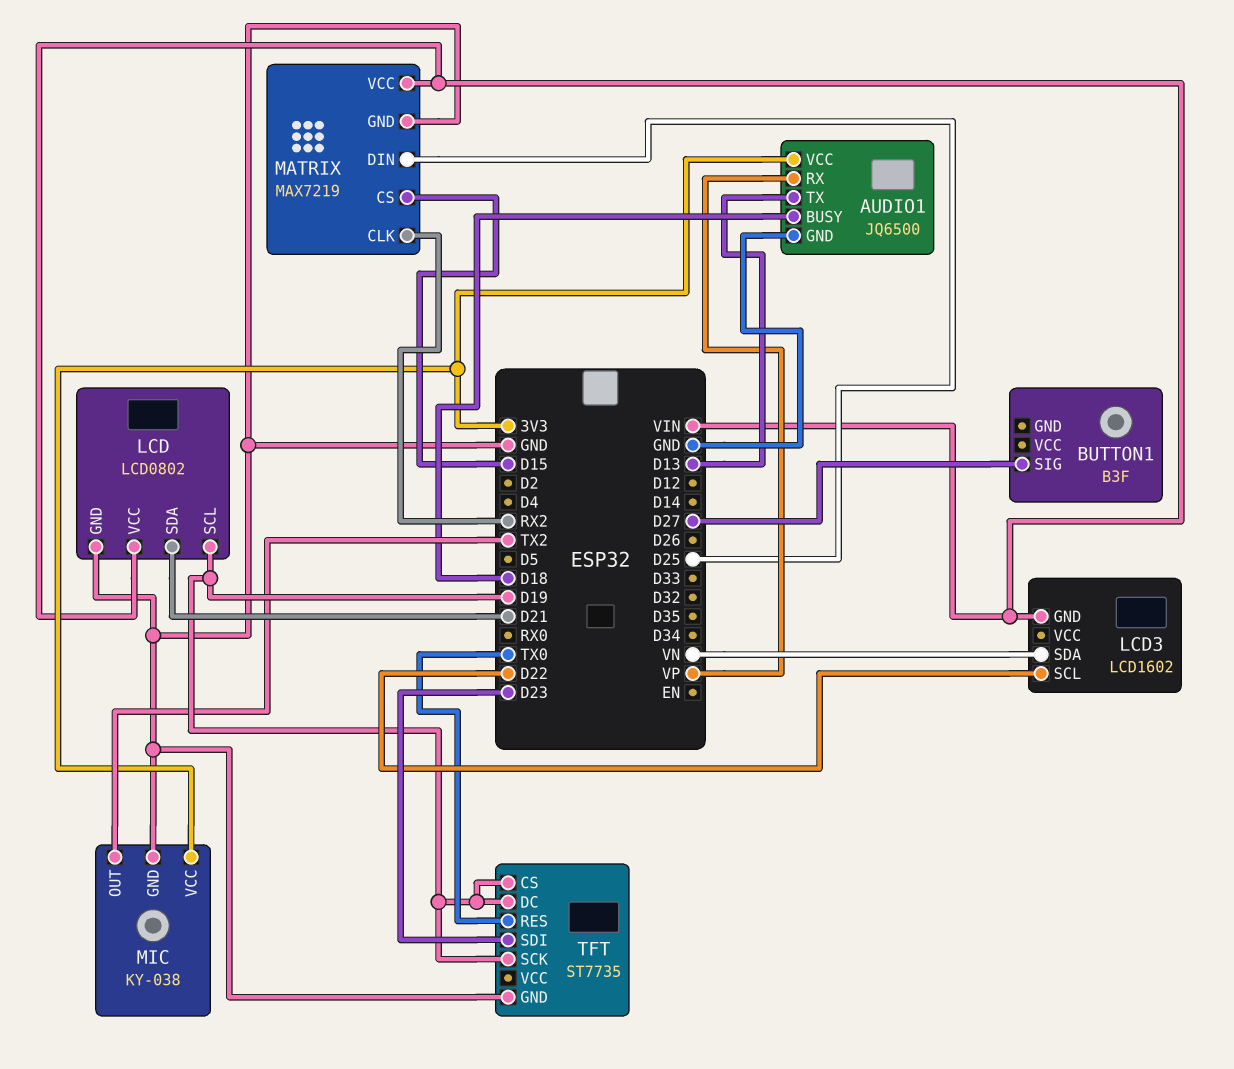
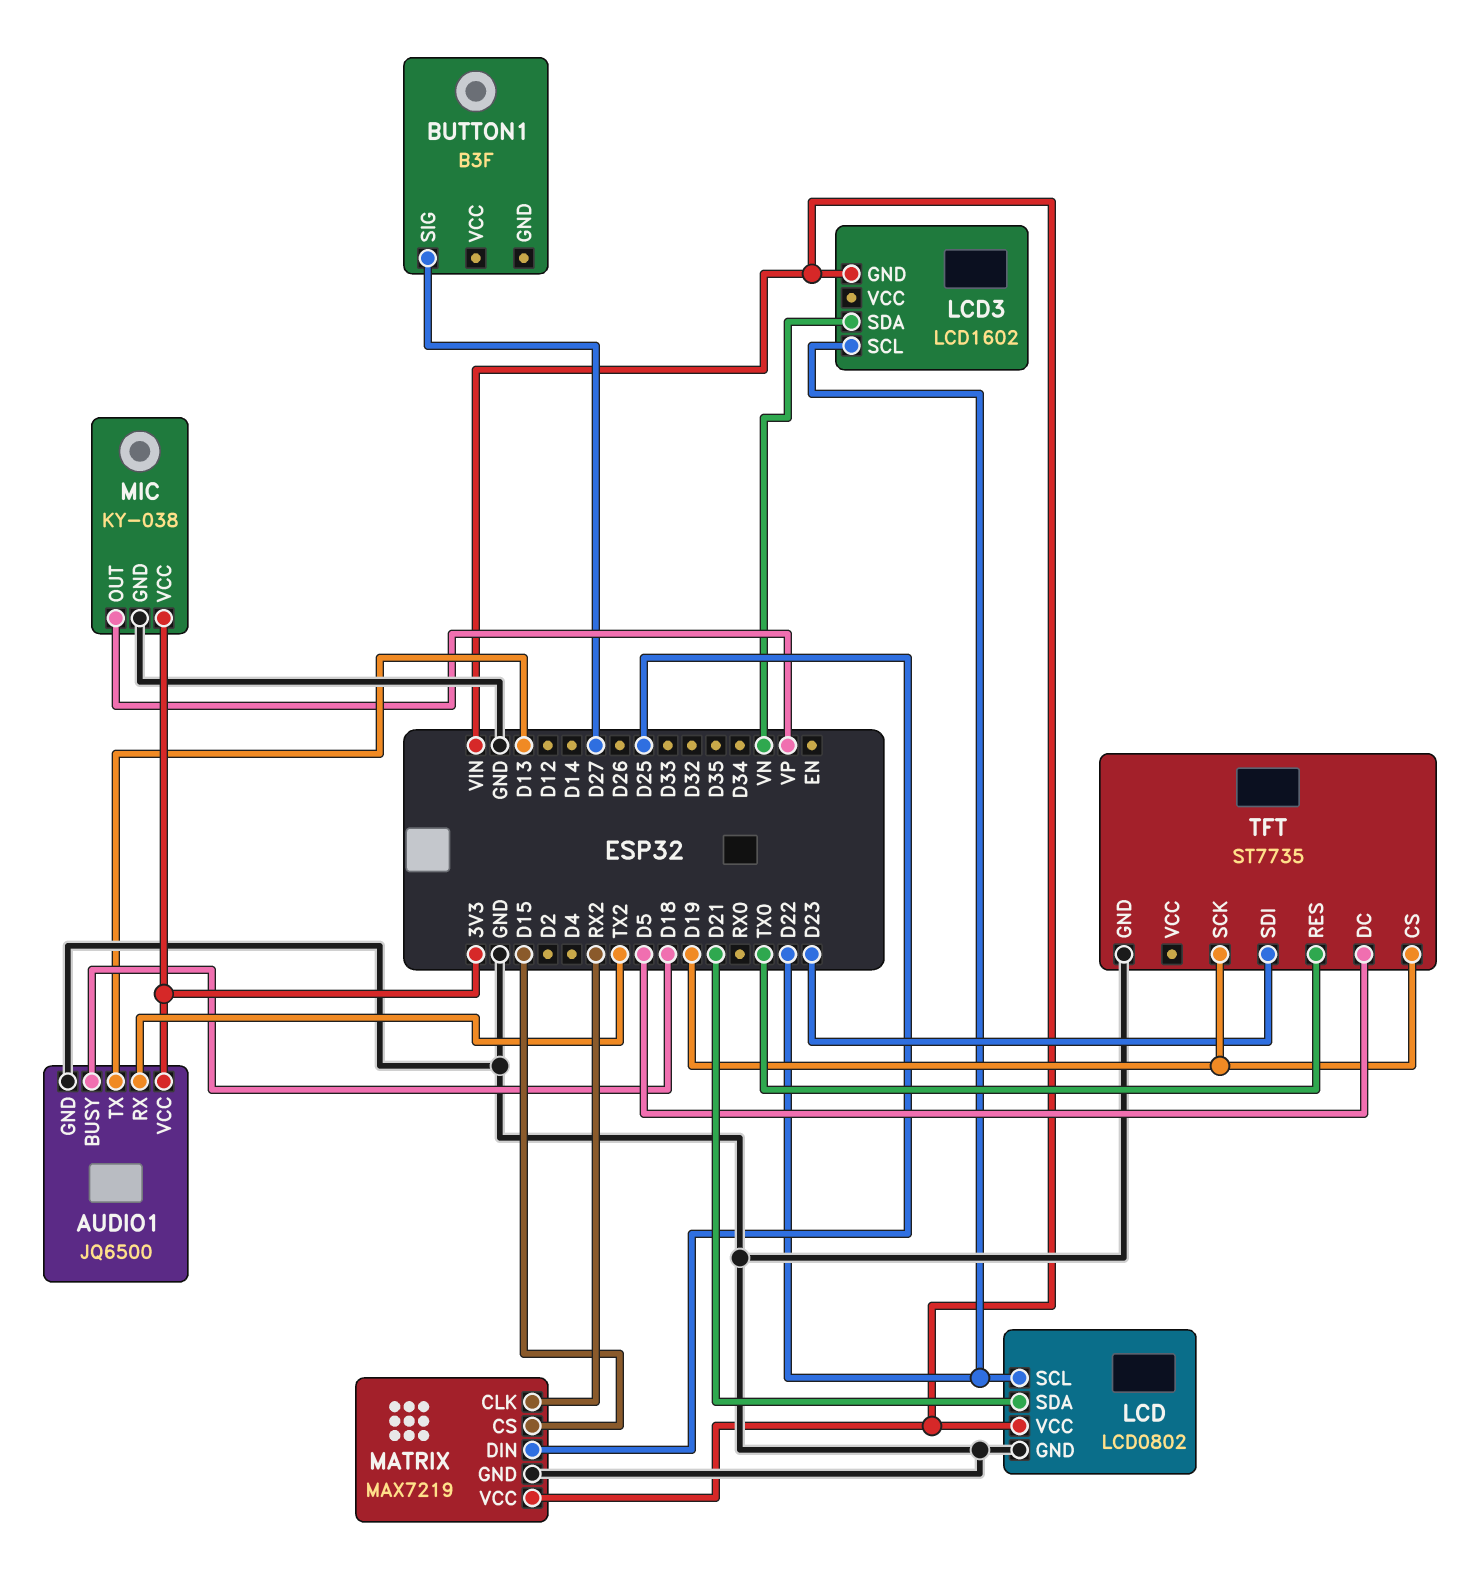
AUDIO1 pin RX: VP -> TX2
LCD pin SCL: D19 -> D22
MIC pin OUT: TX2 -> VP
TFT pin DC: D19 -> D5

